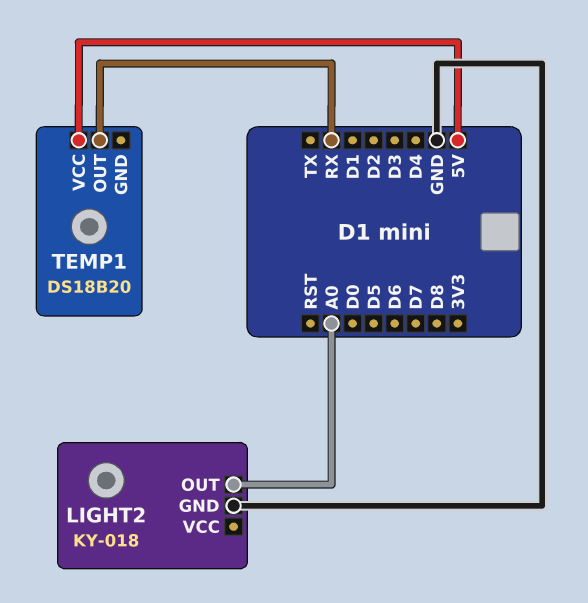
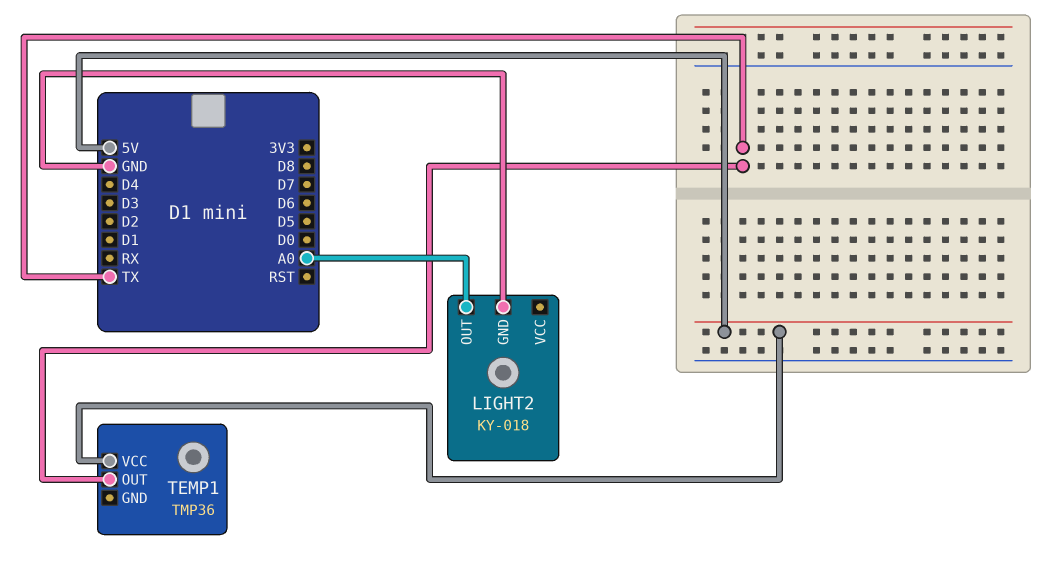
TEMP1: DS18B20 -> TMP36
TEMP1 pin OUT: RX -> TX

